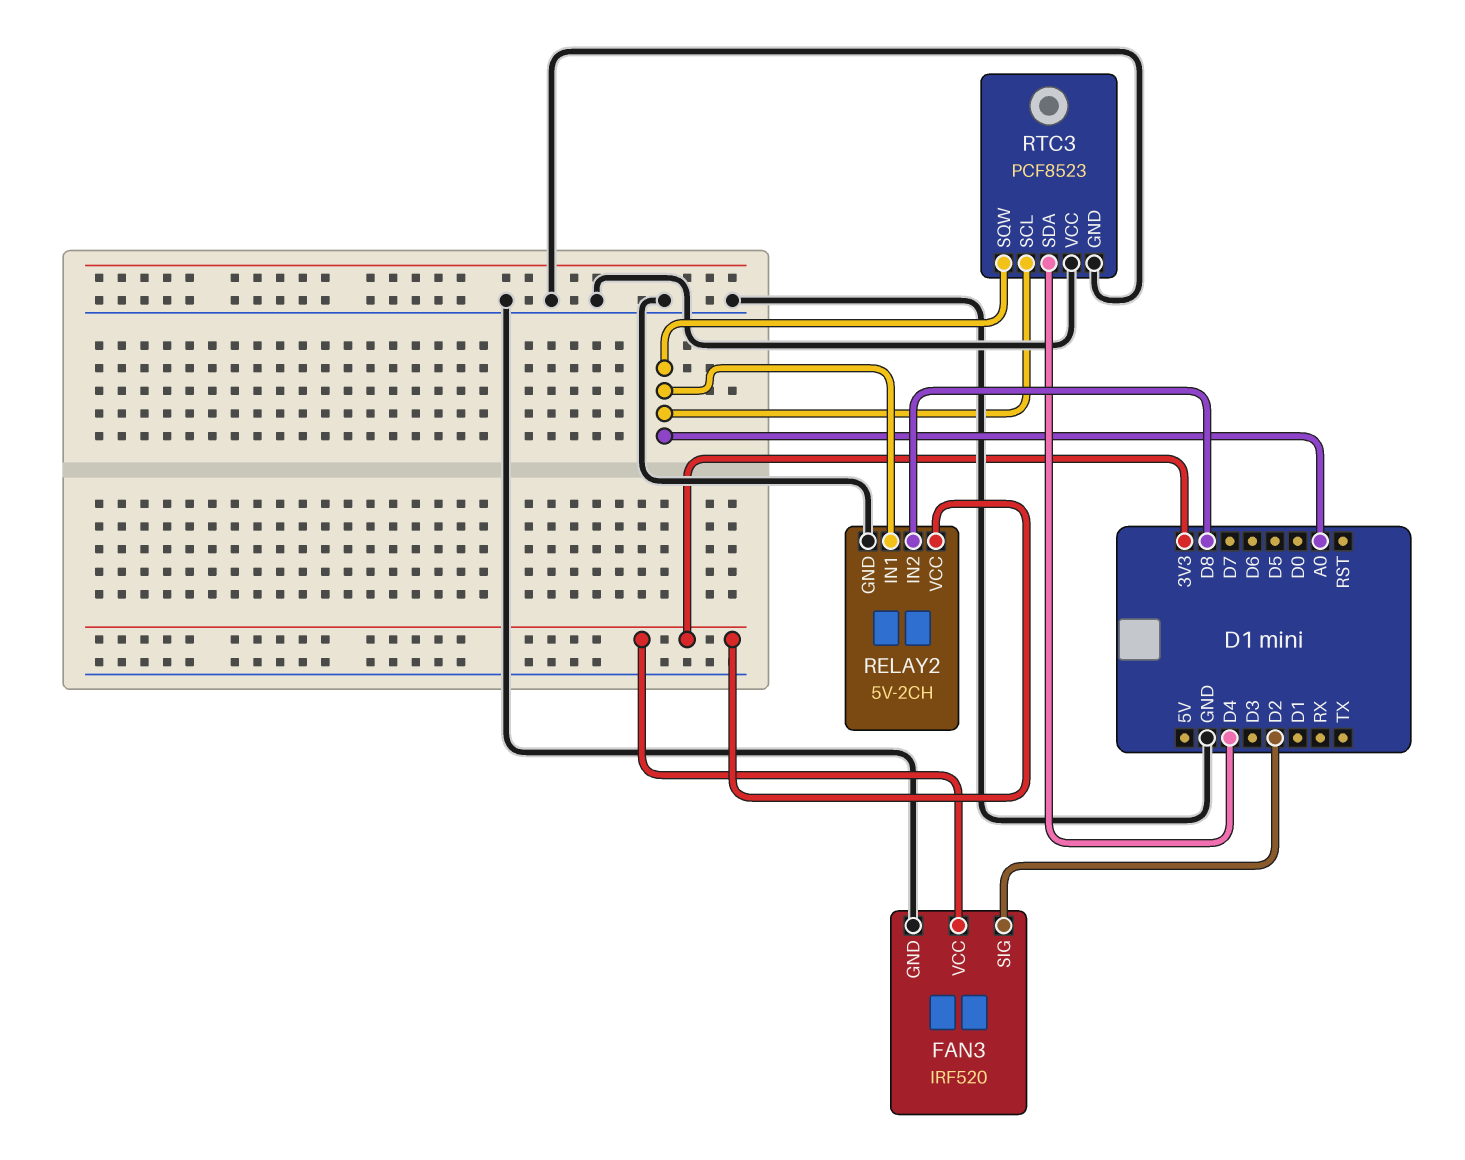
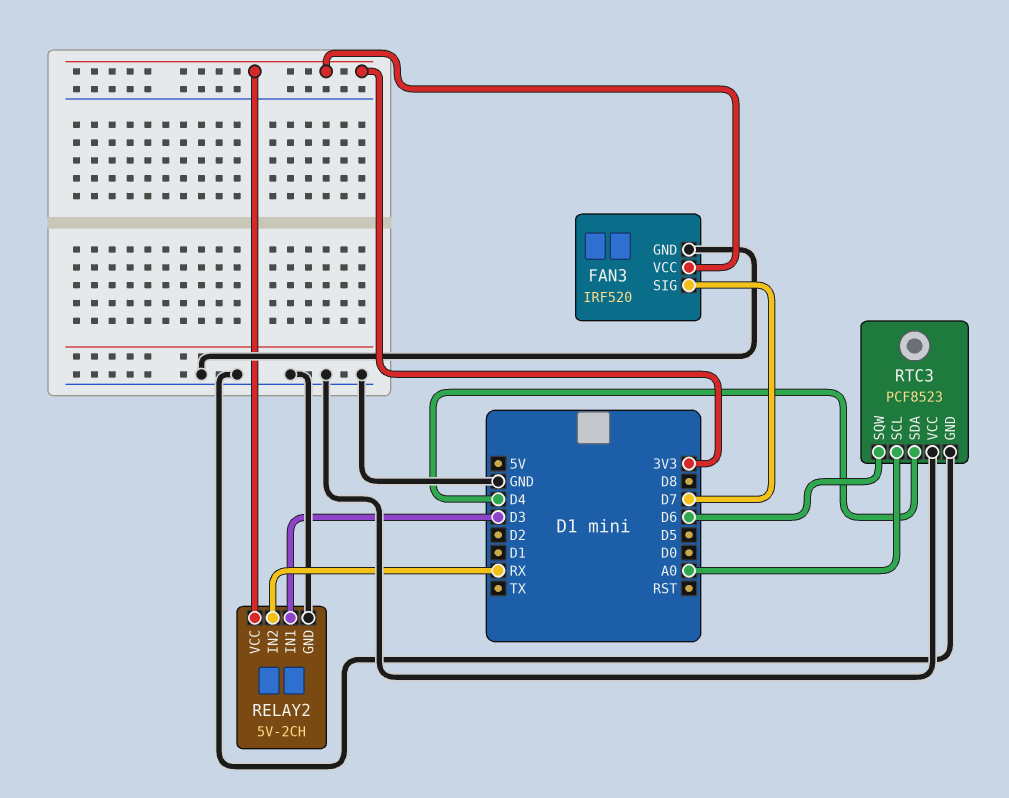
FAN3 pin SIG: D2 -> D7
RELAY2 pin IN1: A0 -> D3
RELAY2 pin IN2: D8 -> RX
RTC3 pin SQW: A0 -> D6

